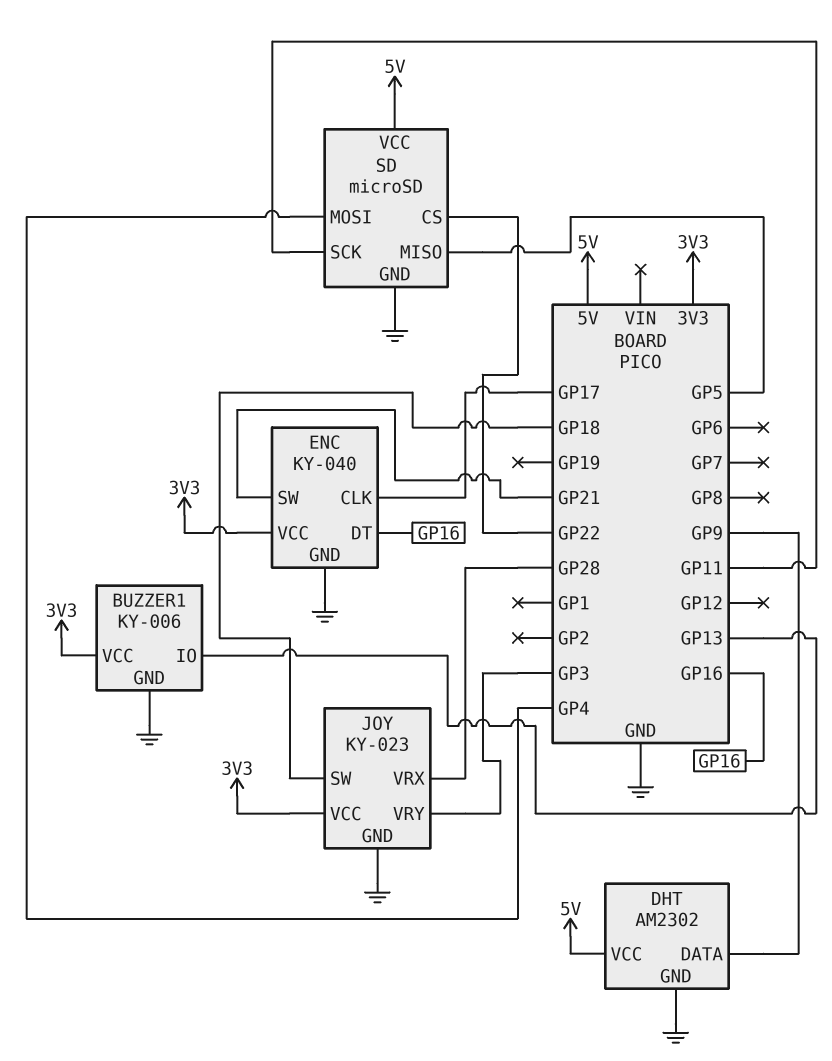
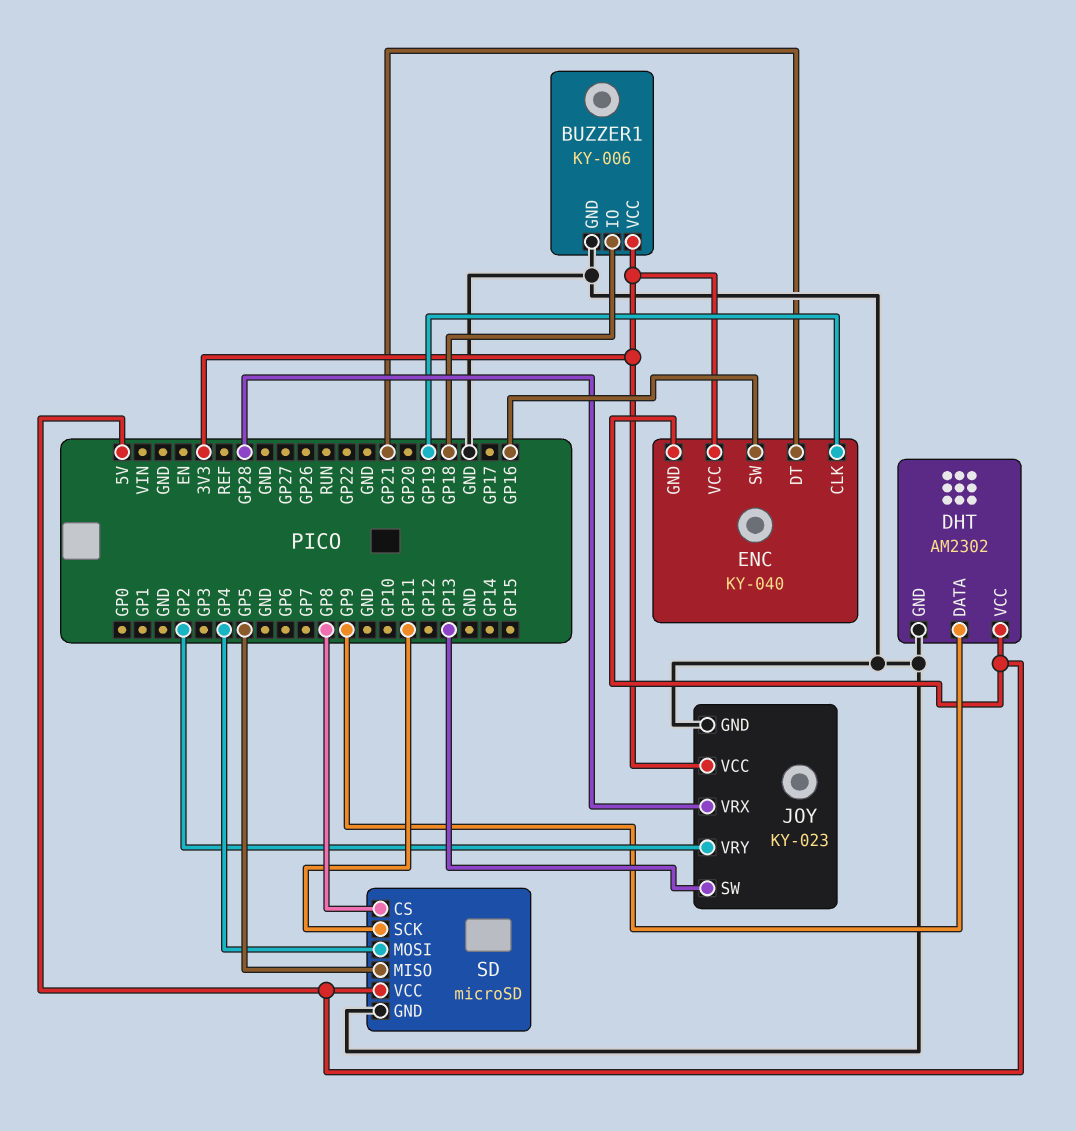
BUZZER1 pin IO: GP13 -> GP18
ENC pin CLK: GP17 -> GP19
ENC pin DT: GP16 -> GP21
ENC pin GND: GND -> 5V
ENC pin SW: GP21 -> GP16
JOY pin SW: GP18 -> GP13
JOY pin VRY: GP3 -> GP2
SD pin CS: GP22 -> GP8

